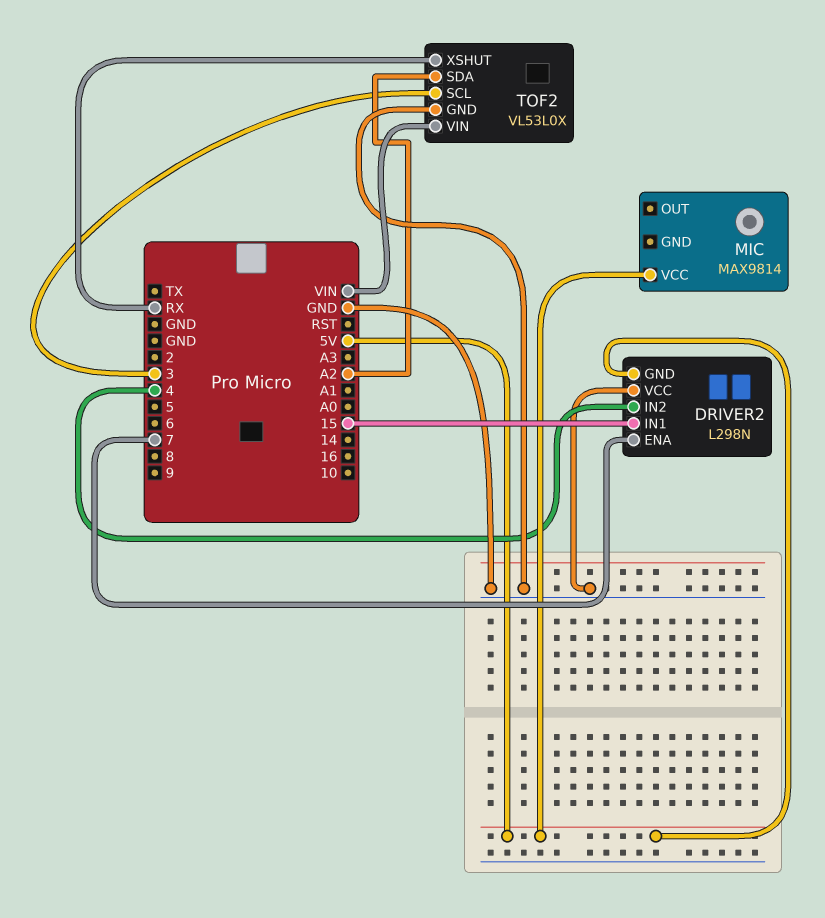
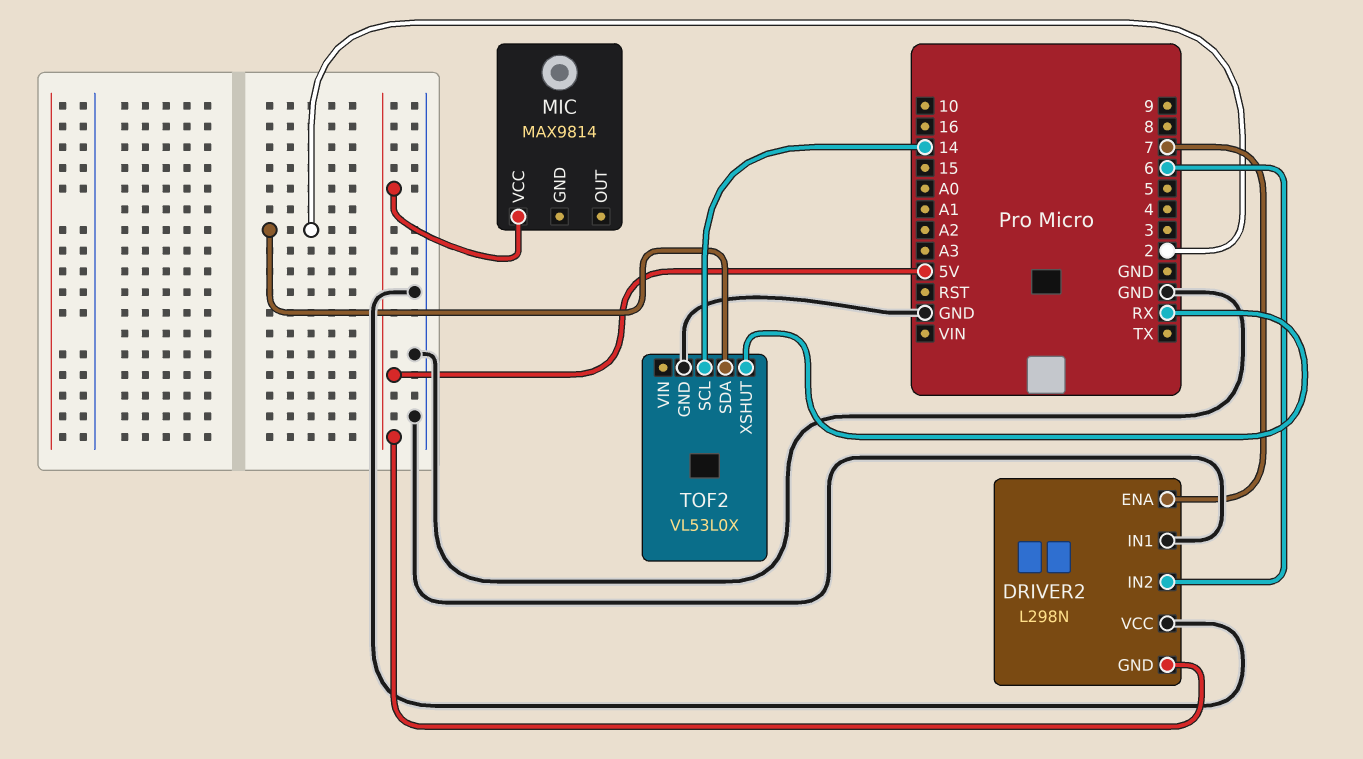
DRIVER2 pin IN1: 15 -> GND
DRIVER2 pin IN2: 4 -> 6
TOF2 pin SCL: 3 -> 14
TOF2 pin SDA: A2 -> 2
TOF2 pin VIN: VIN -> none

